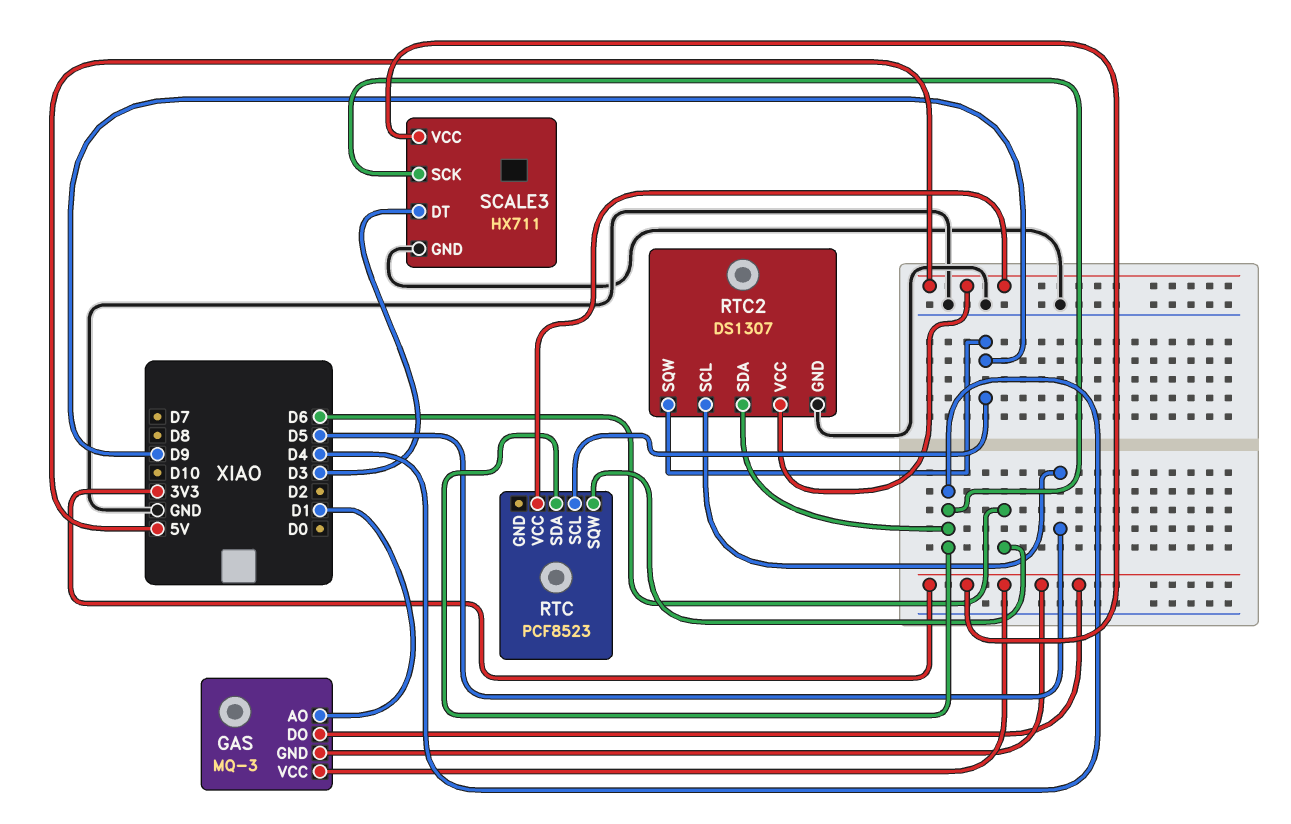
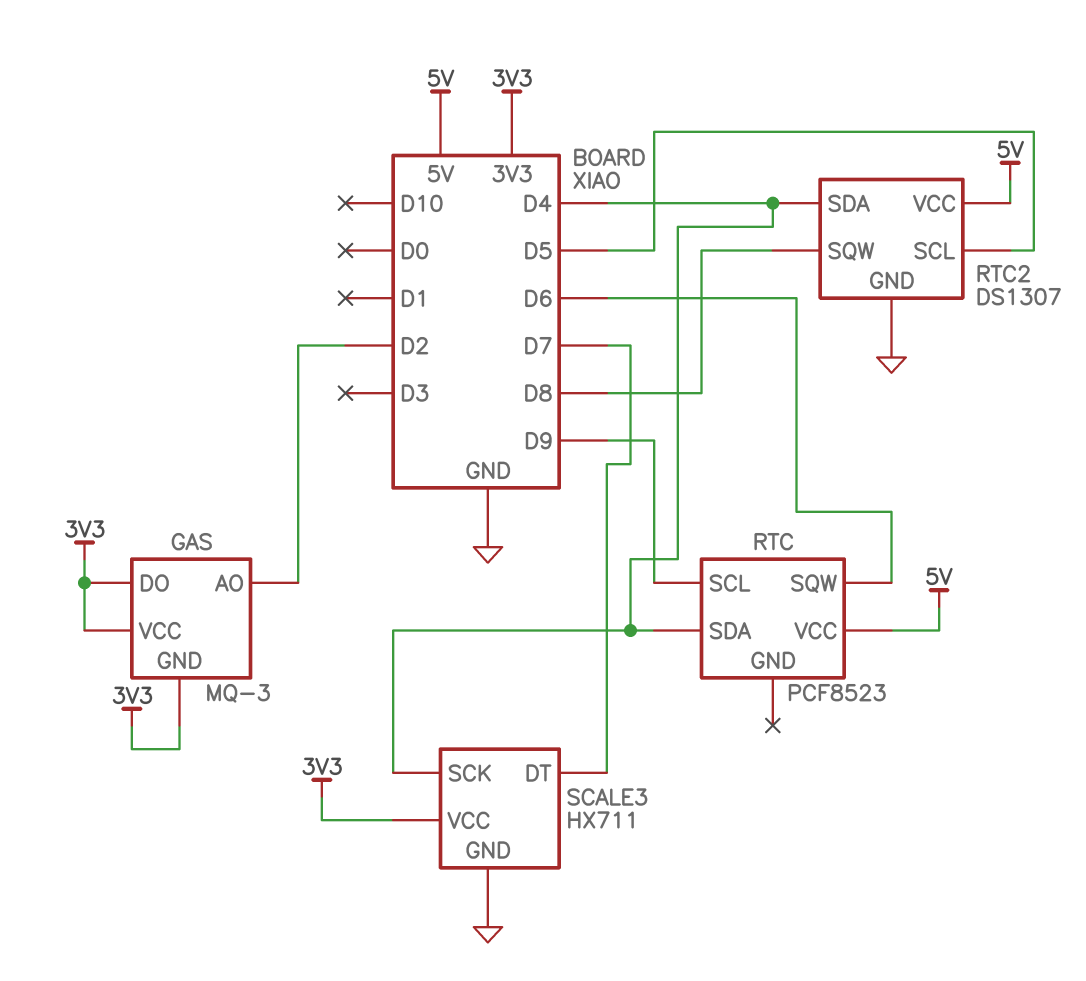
GAS pin AO: D1 -> D2
RTC2 pin SQW: D9 -> D8
SCALE3 pin DT: D3 -> D7

